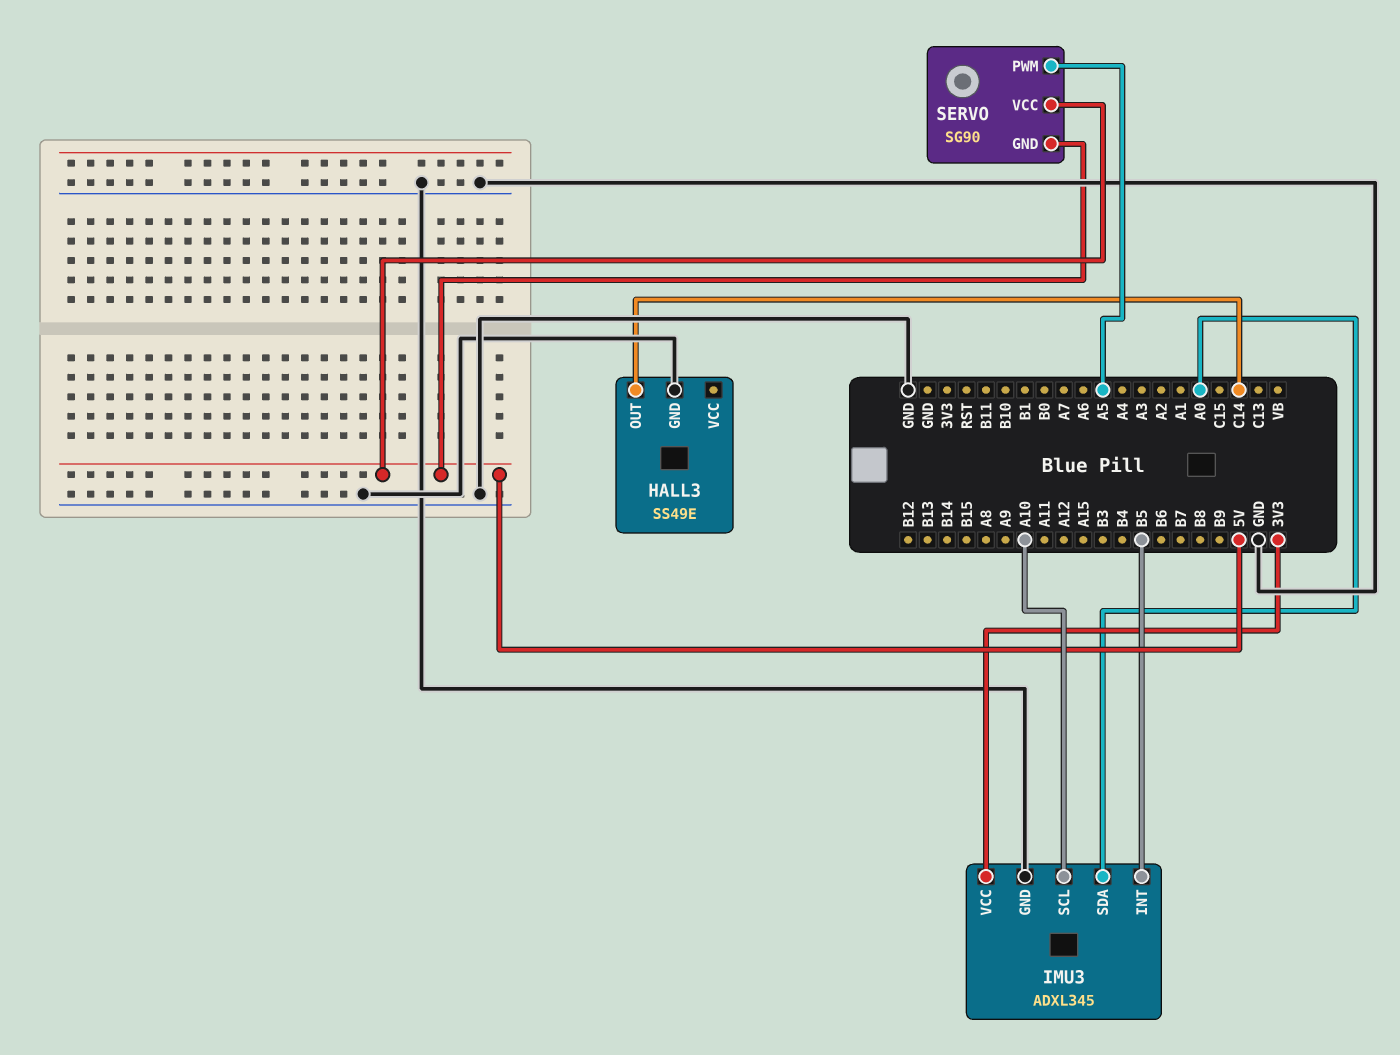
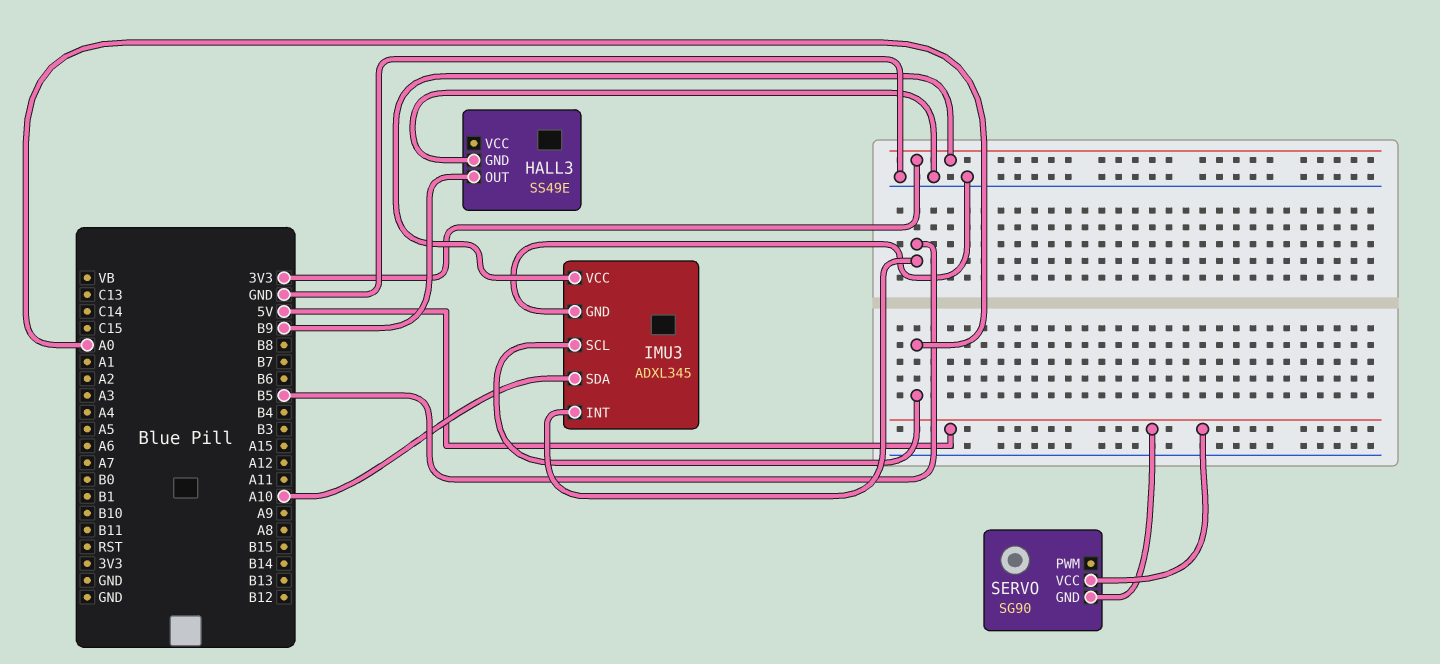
HALL3 pin OUT: C14 -> B9
IMU3 pin SCL: A10 -> A0
IMU3 pin SDA: A0 -> A10
SERVO pin PWM: A5 -> none

